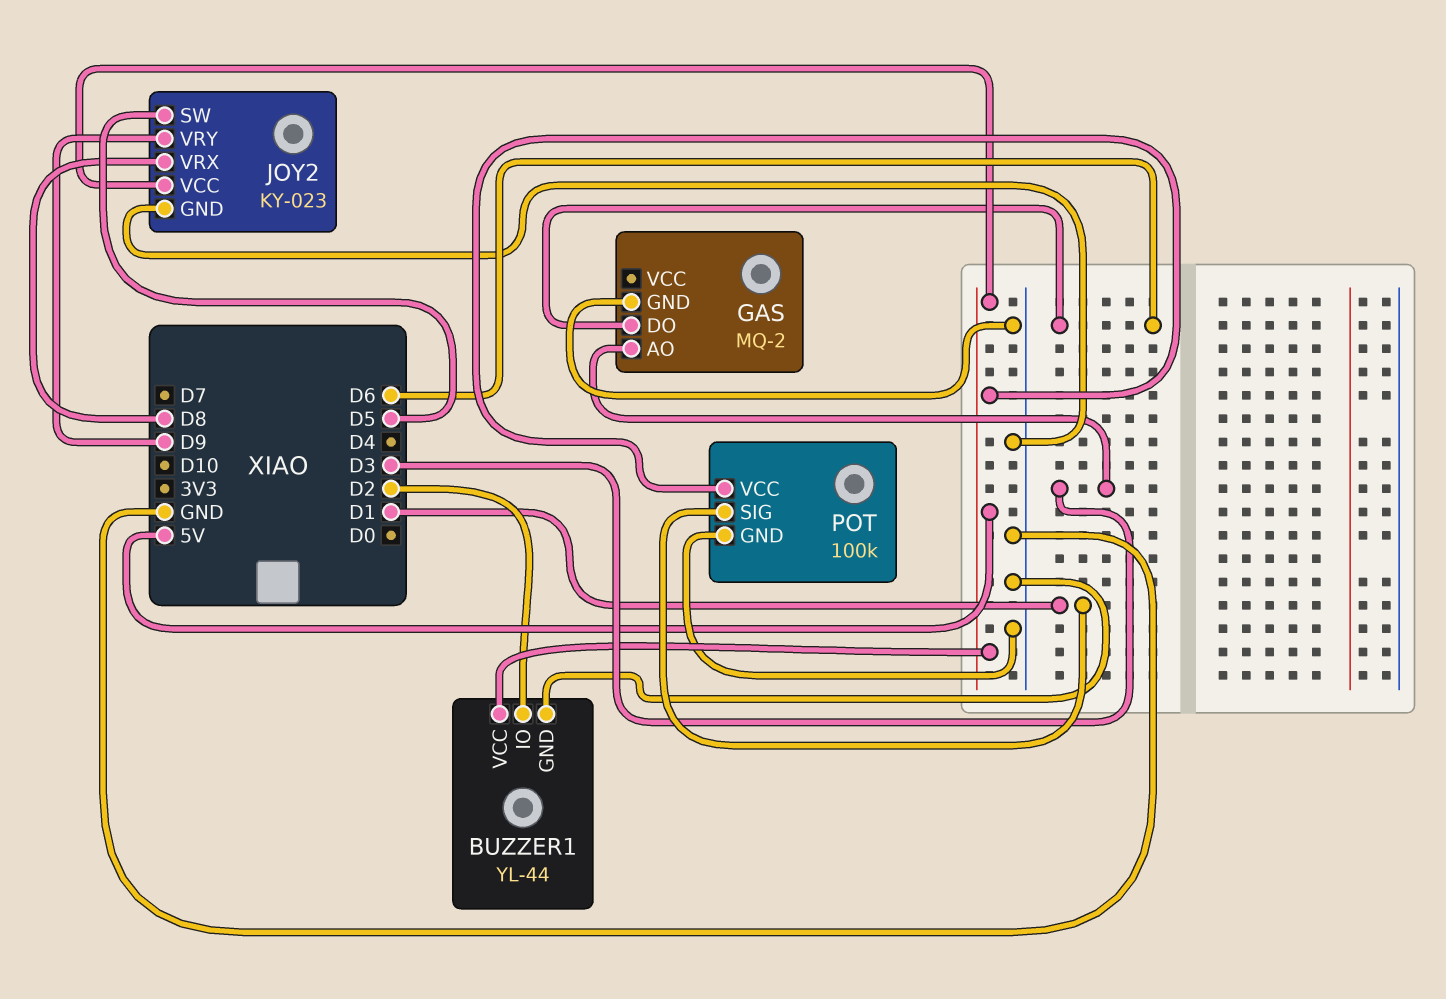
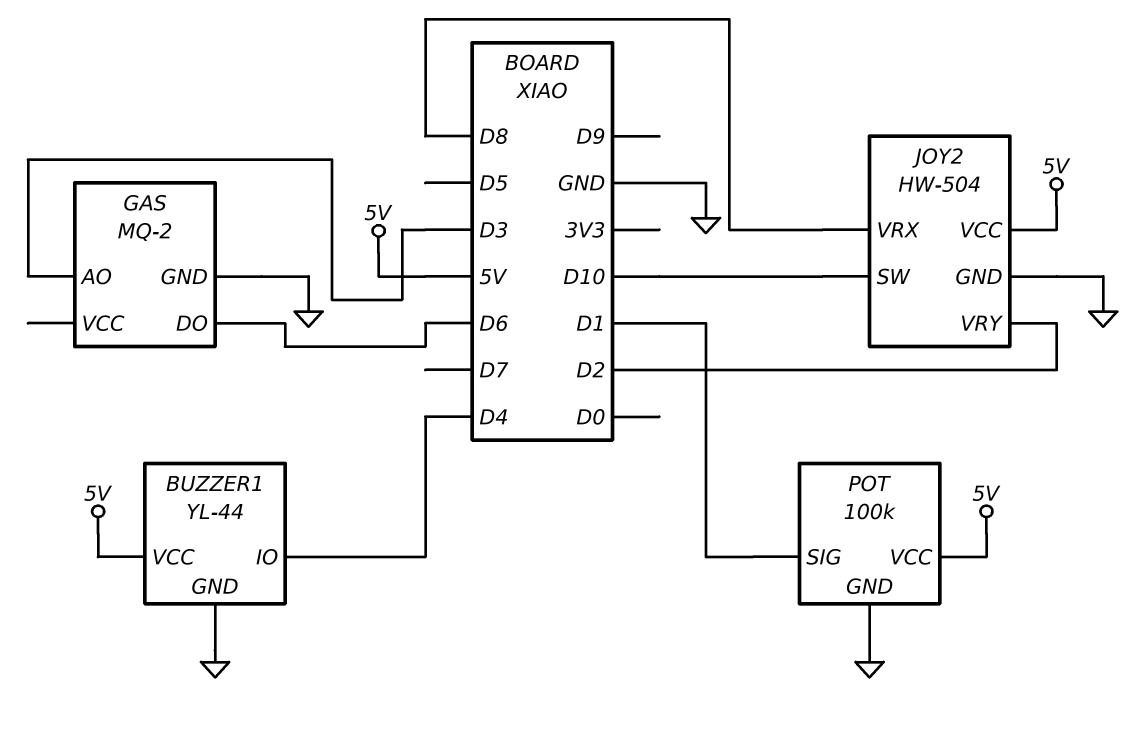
BUZZER1 pin IO: D2 -> D4
JOY2: KY-023 -> HW-504
JOY2 pin SW: D5 -> D10
JOY2 pin VRY: D9 -> D2

